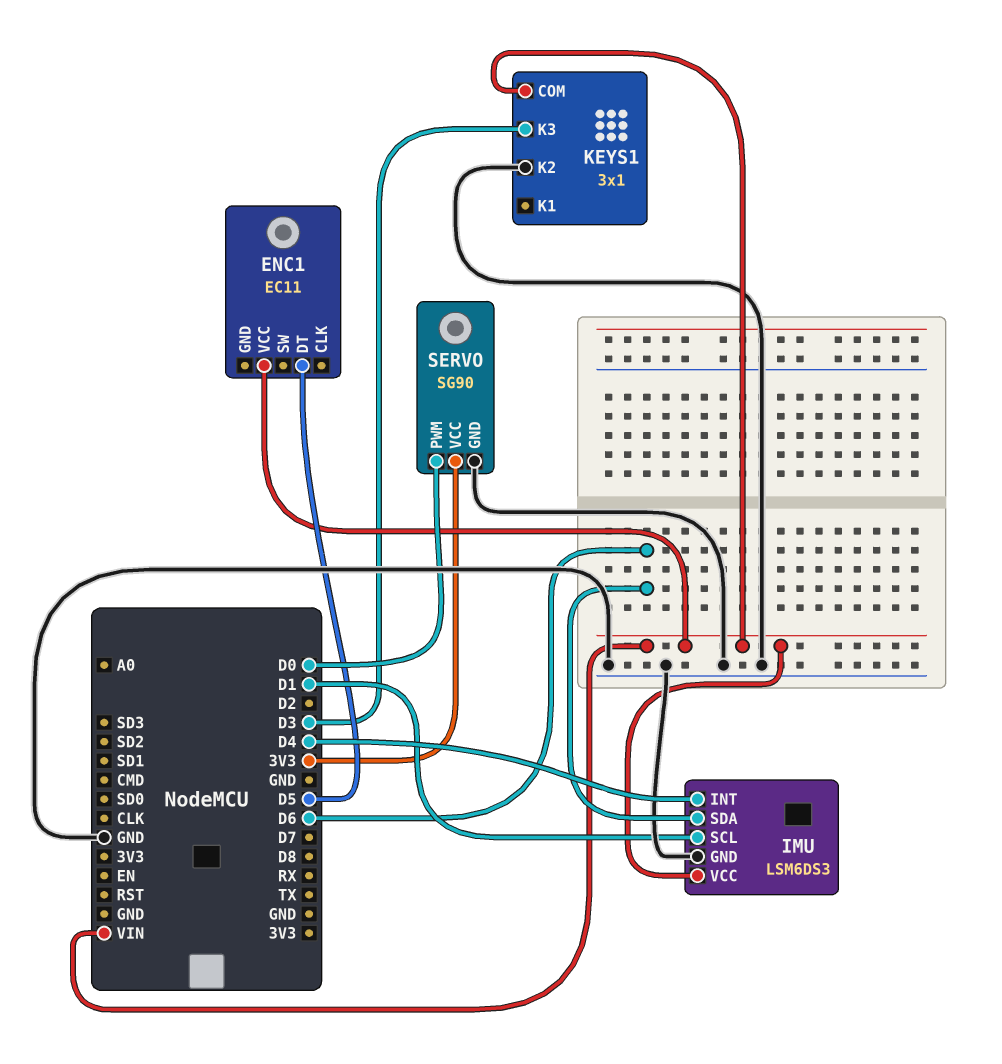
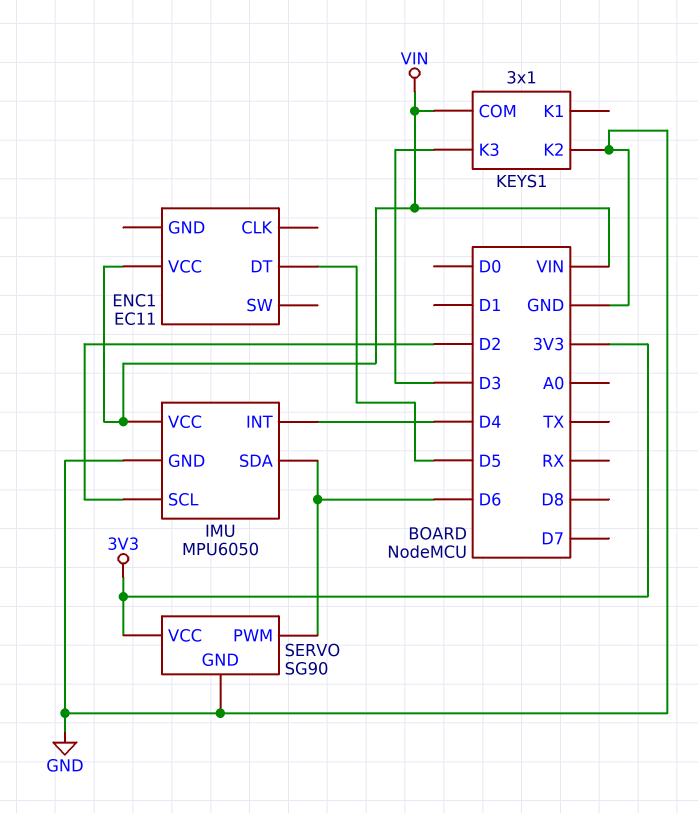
IMU: LSM6DS3 -> MPU6050
IMU pin SCL: D1 -> D2
SERVO pin PWM: D0 -> D6

